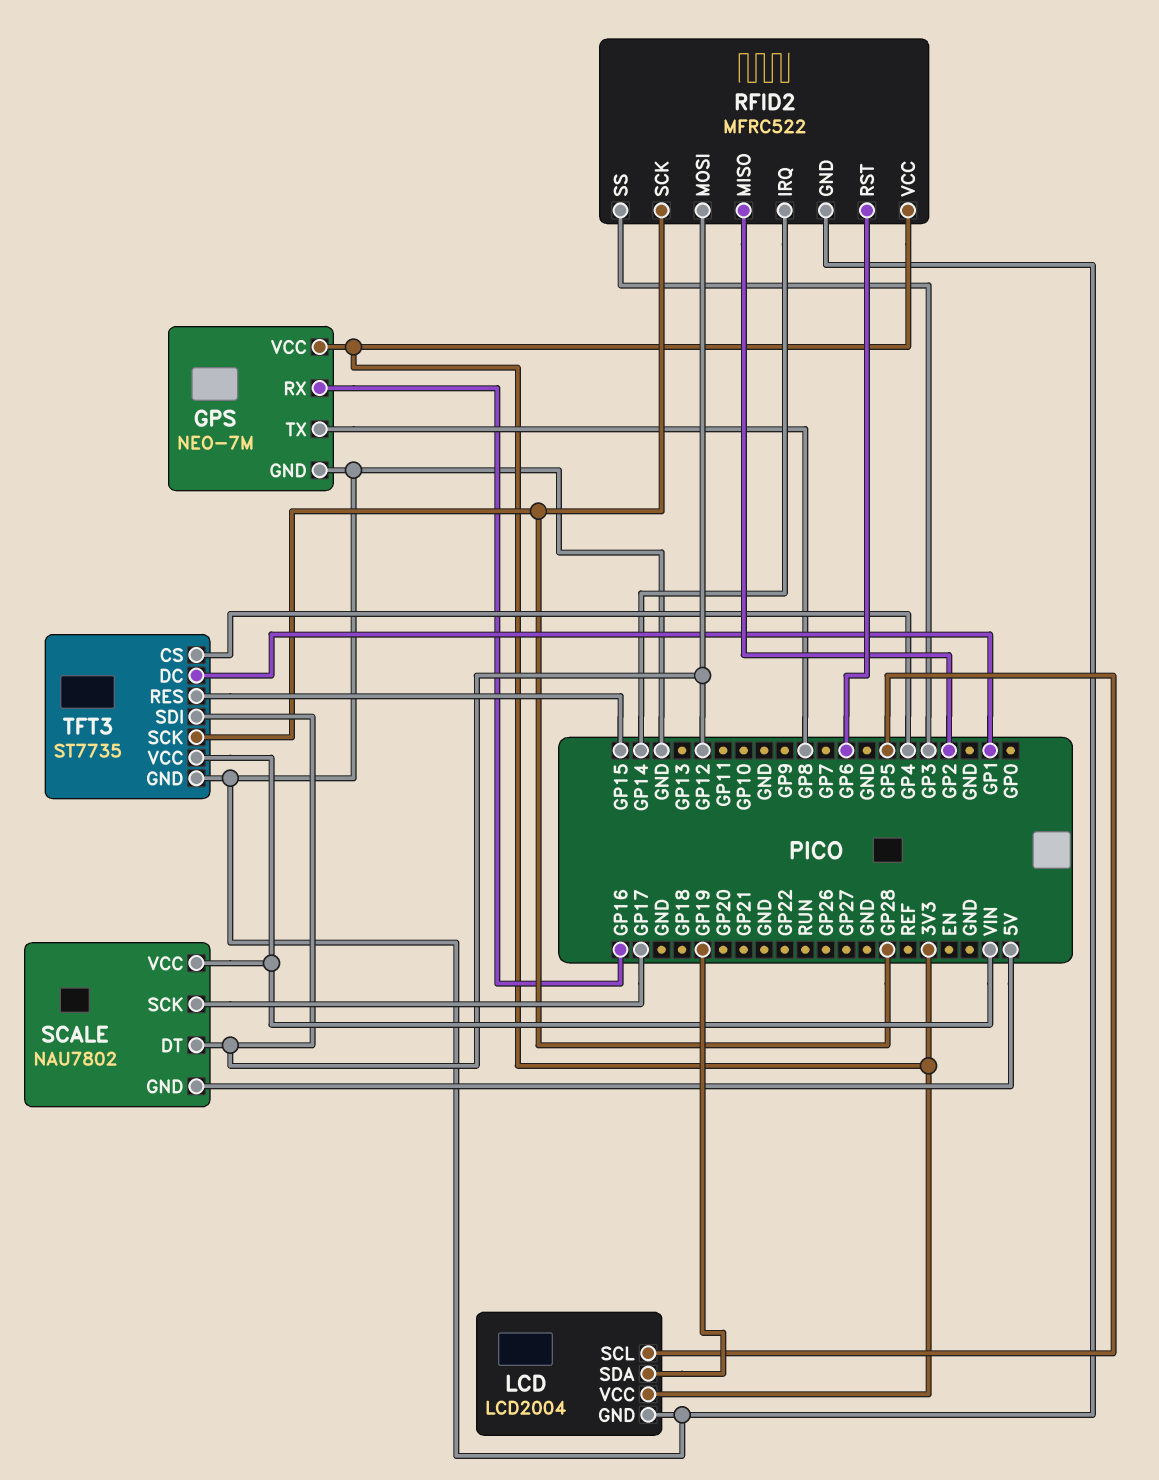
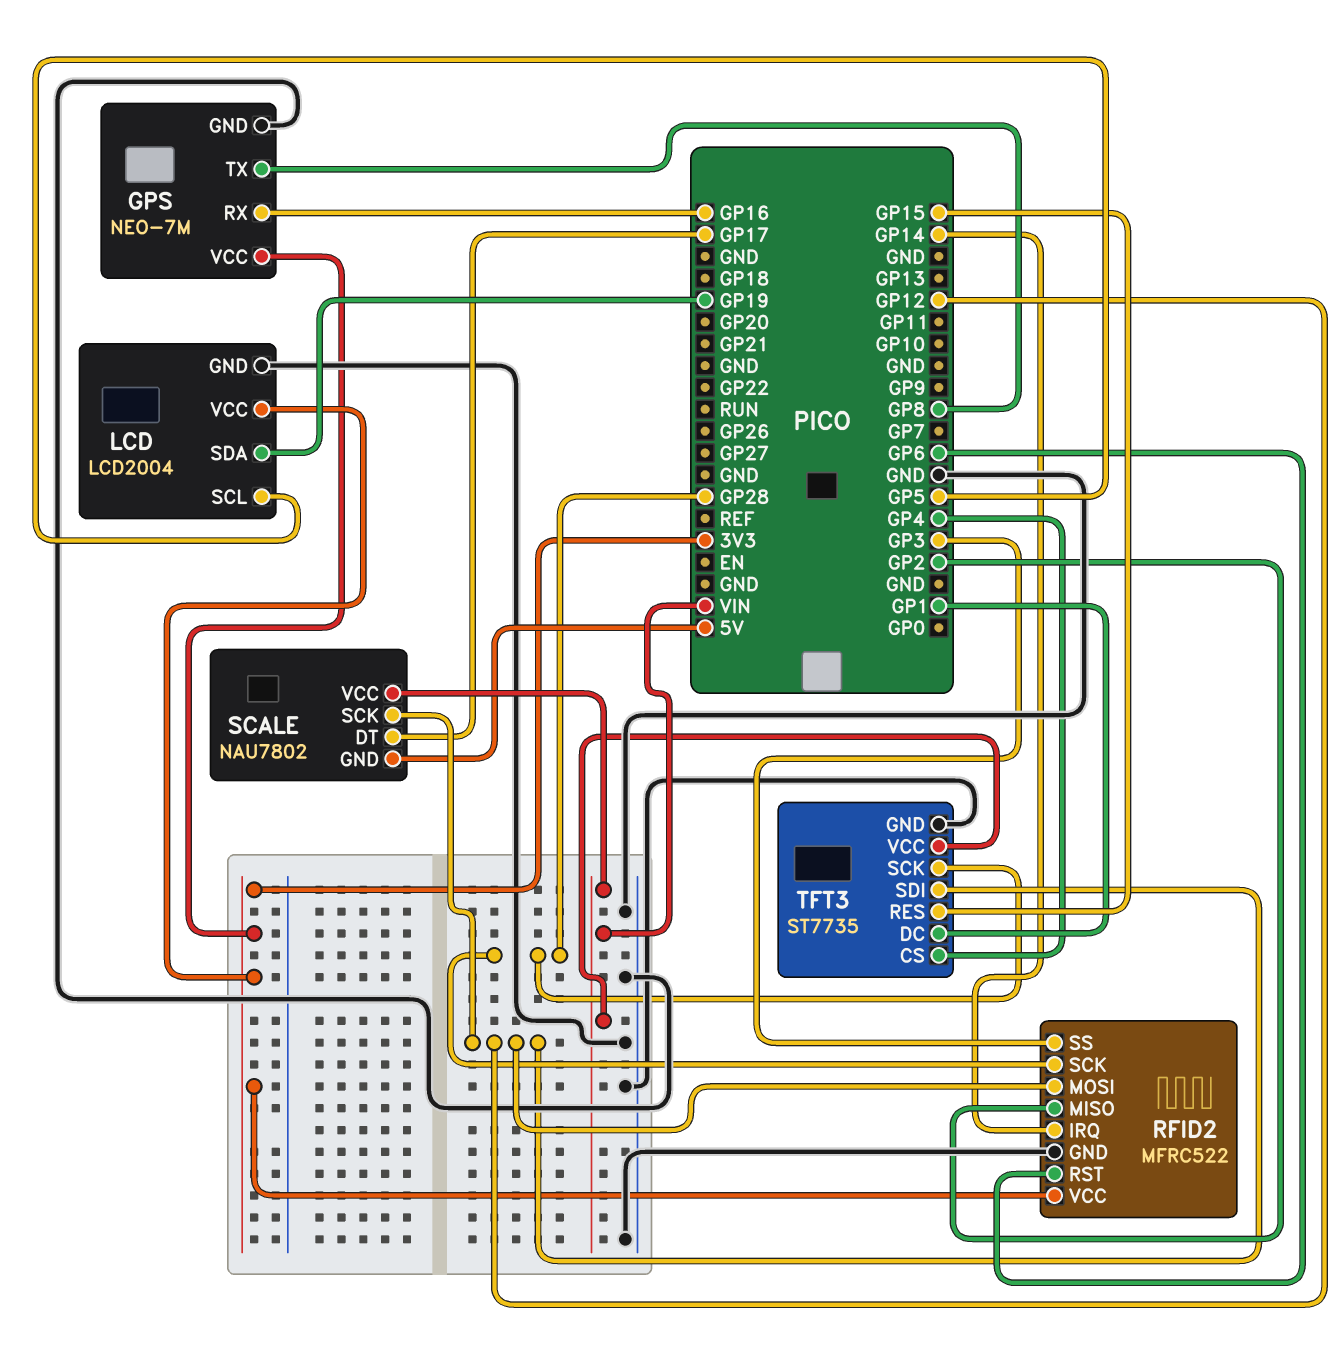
SCALE pin DT: GP12 -> GP17
SCALE pin SCK: GP17 -> GP12

